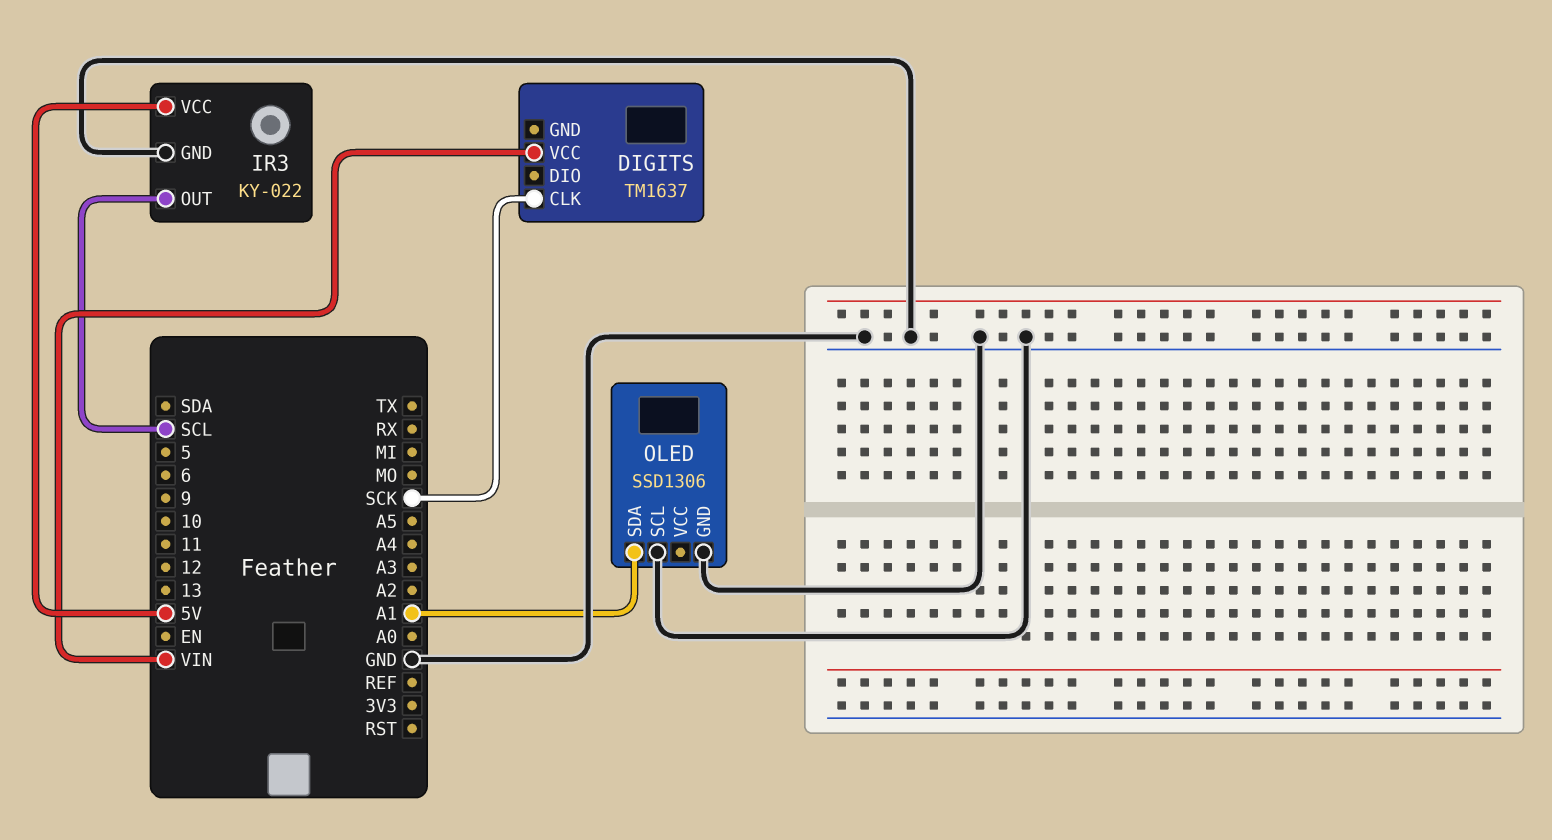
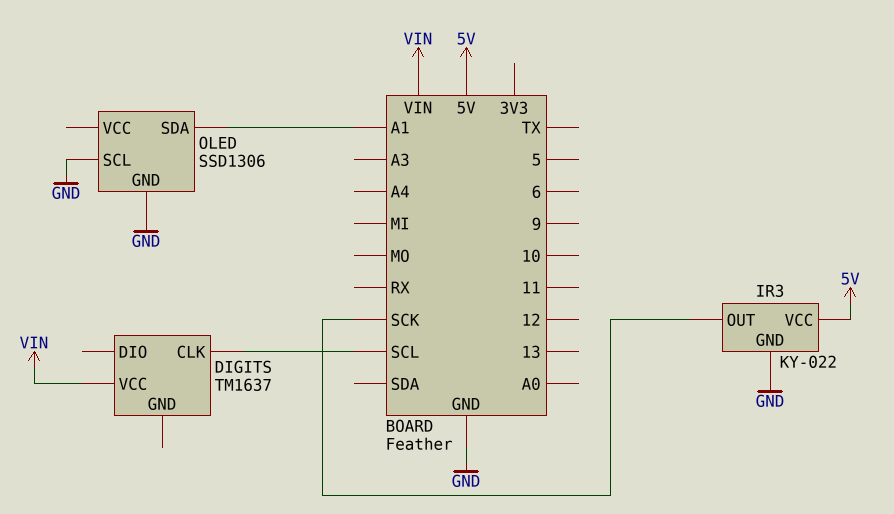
DIGITS pin CLK: SCK -> SCL
IR3 pin OUT: SCL -> SCK

